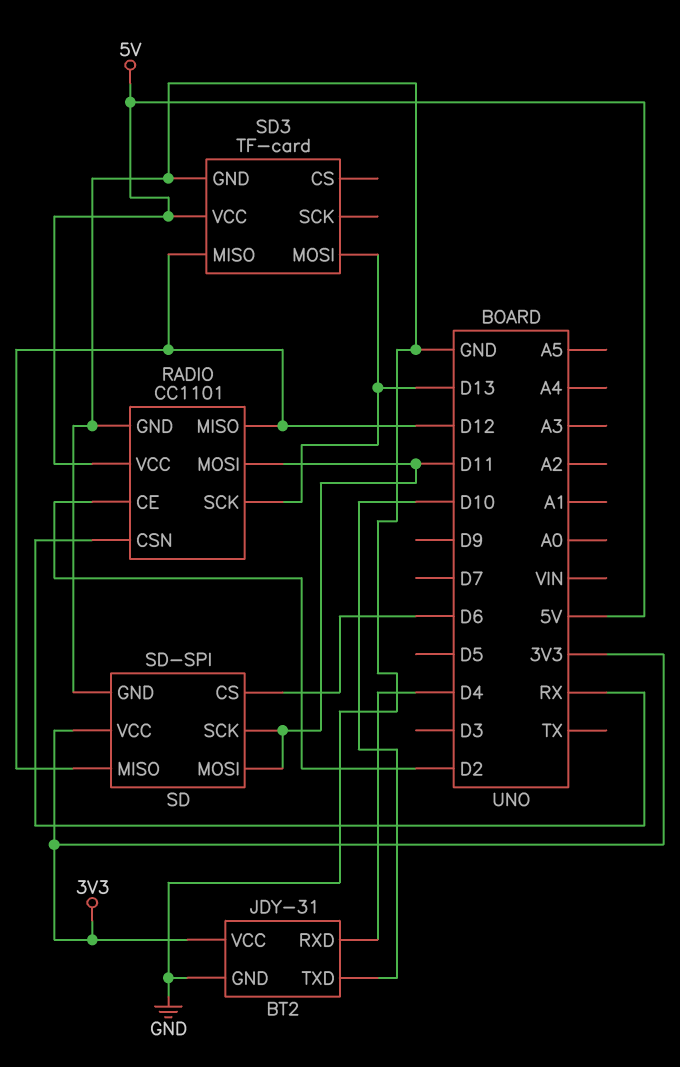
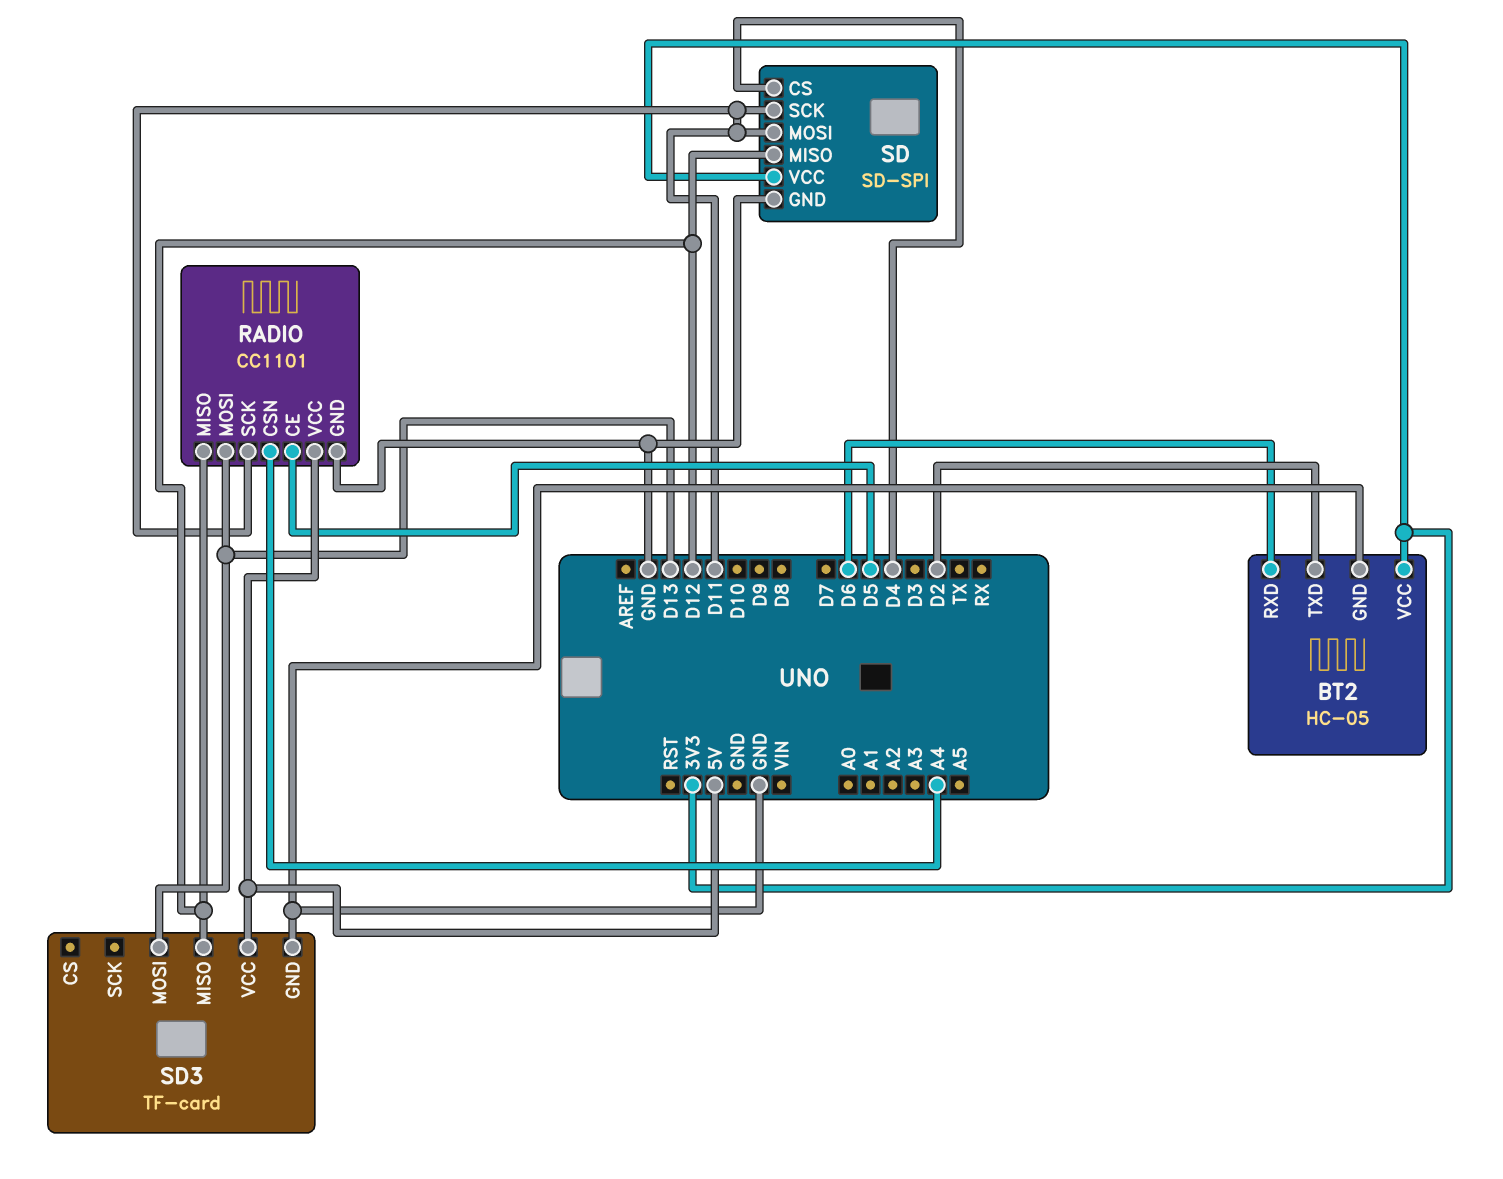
BT2: JDY-31 -> HC-05
BT2 pin RXD: D4 -> D6
BT2 pin TXD: D10 -> D2
RADIO pin CE: D2 -> D5
RADIO pin CSN: RX -> A4
RADIO pin MOSI: D11 -> D13
RADIO pin SCK: D13 -> D11
SD pin CS: D6 -> D4

